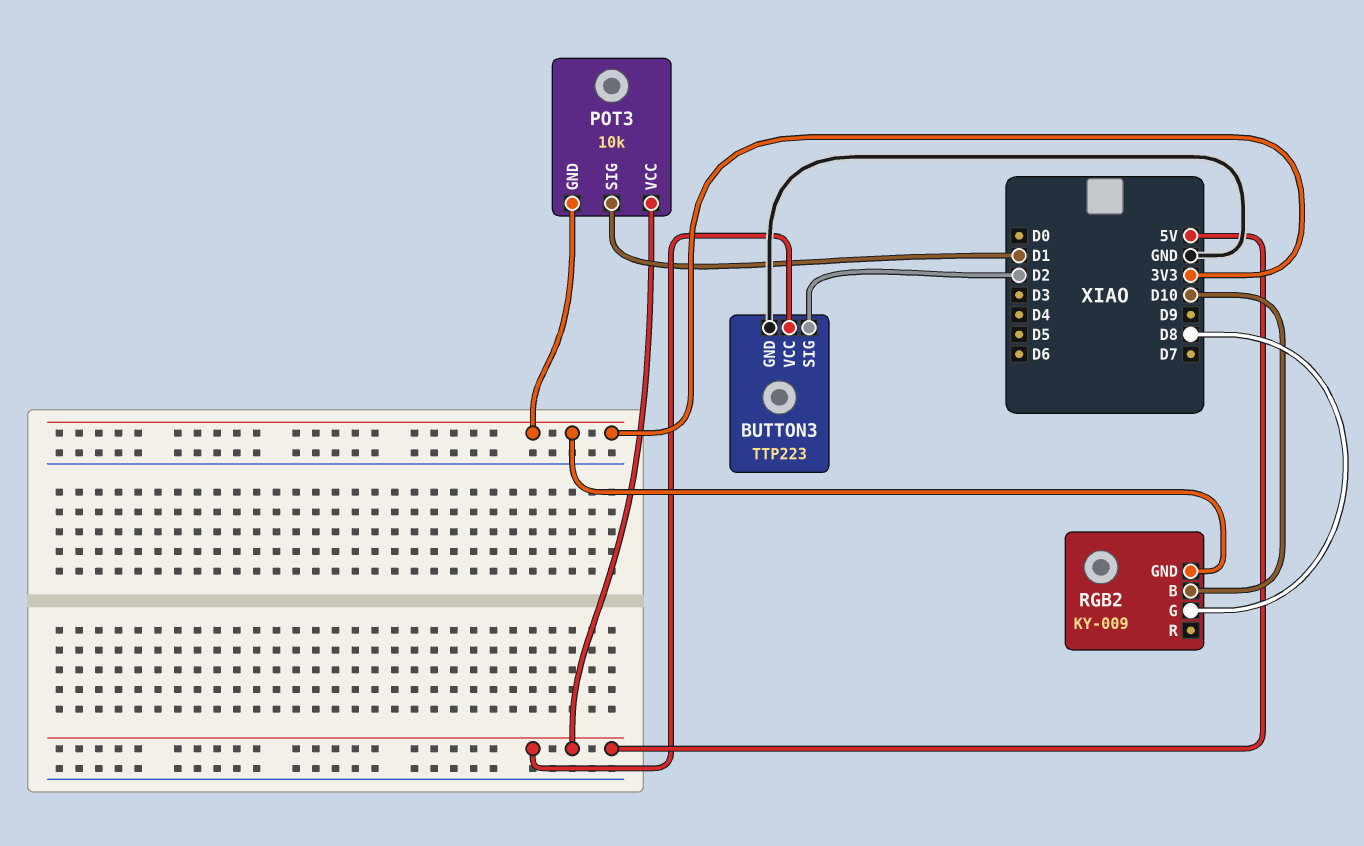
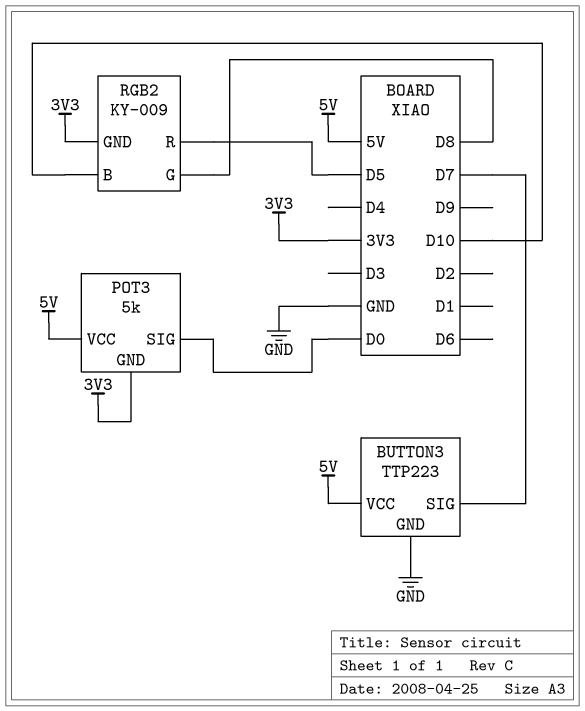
BUTTON3 pin SIG: D2 -> D7
POT3: 10k -> 5k
POT3 pin SIG: D1 -> D0
RGB2 pin R: none -> D5

